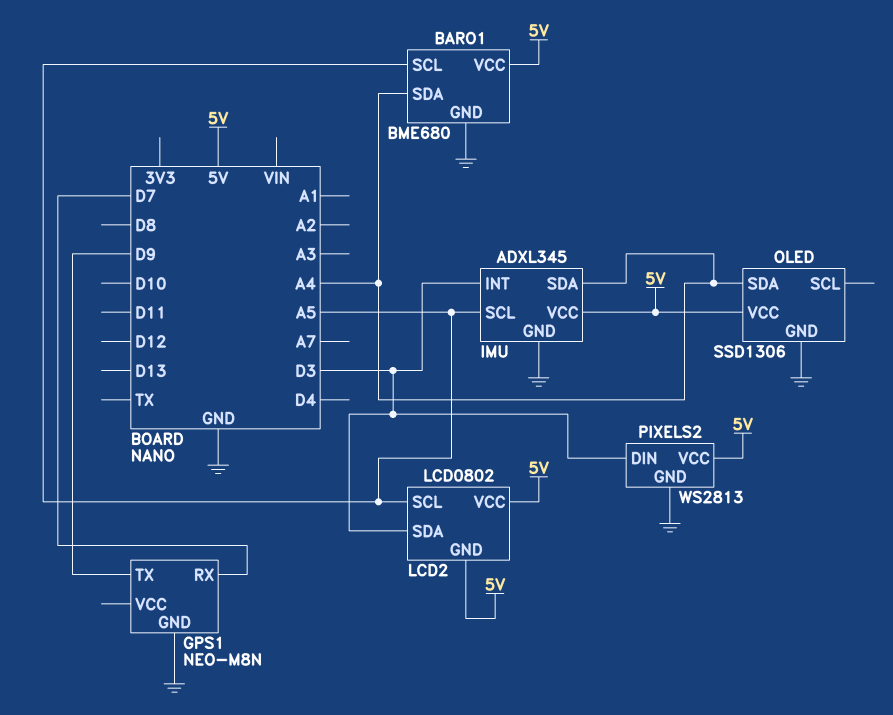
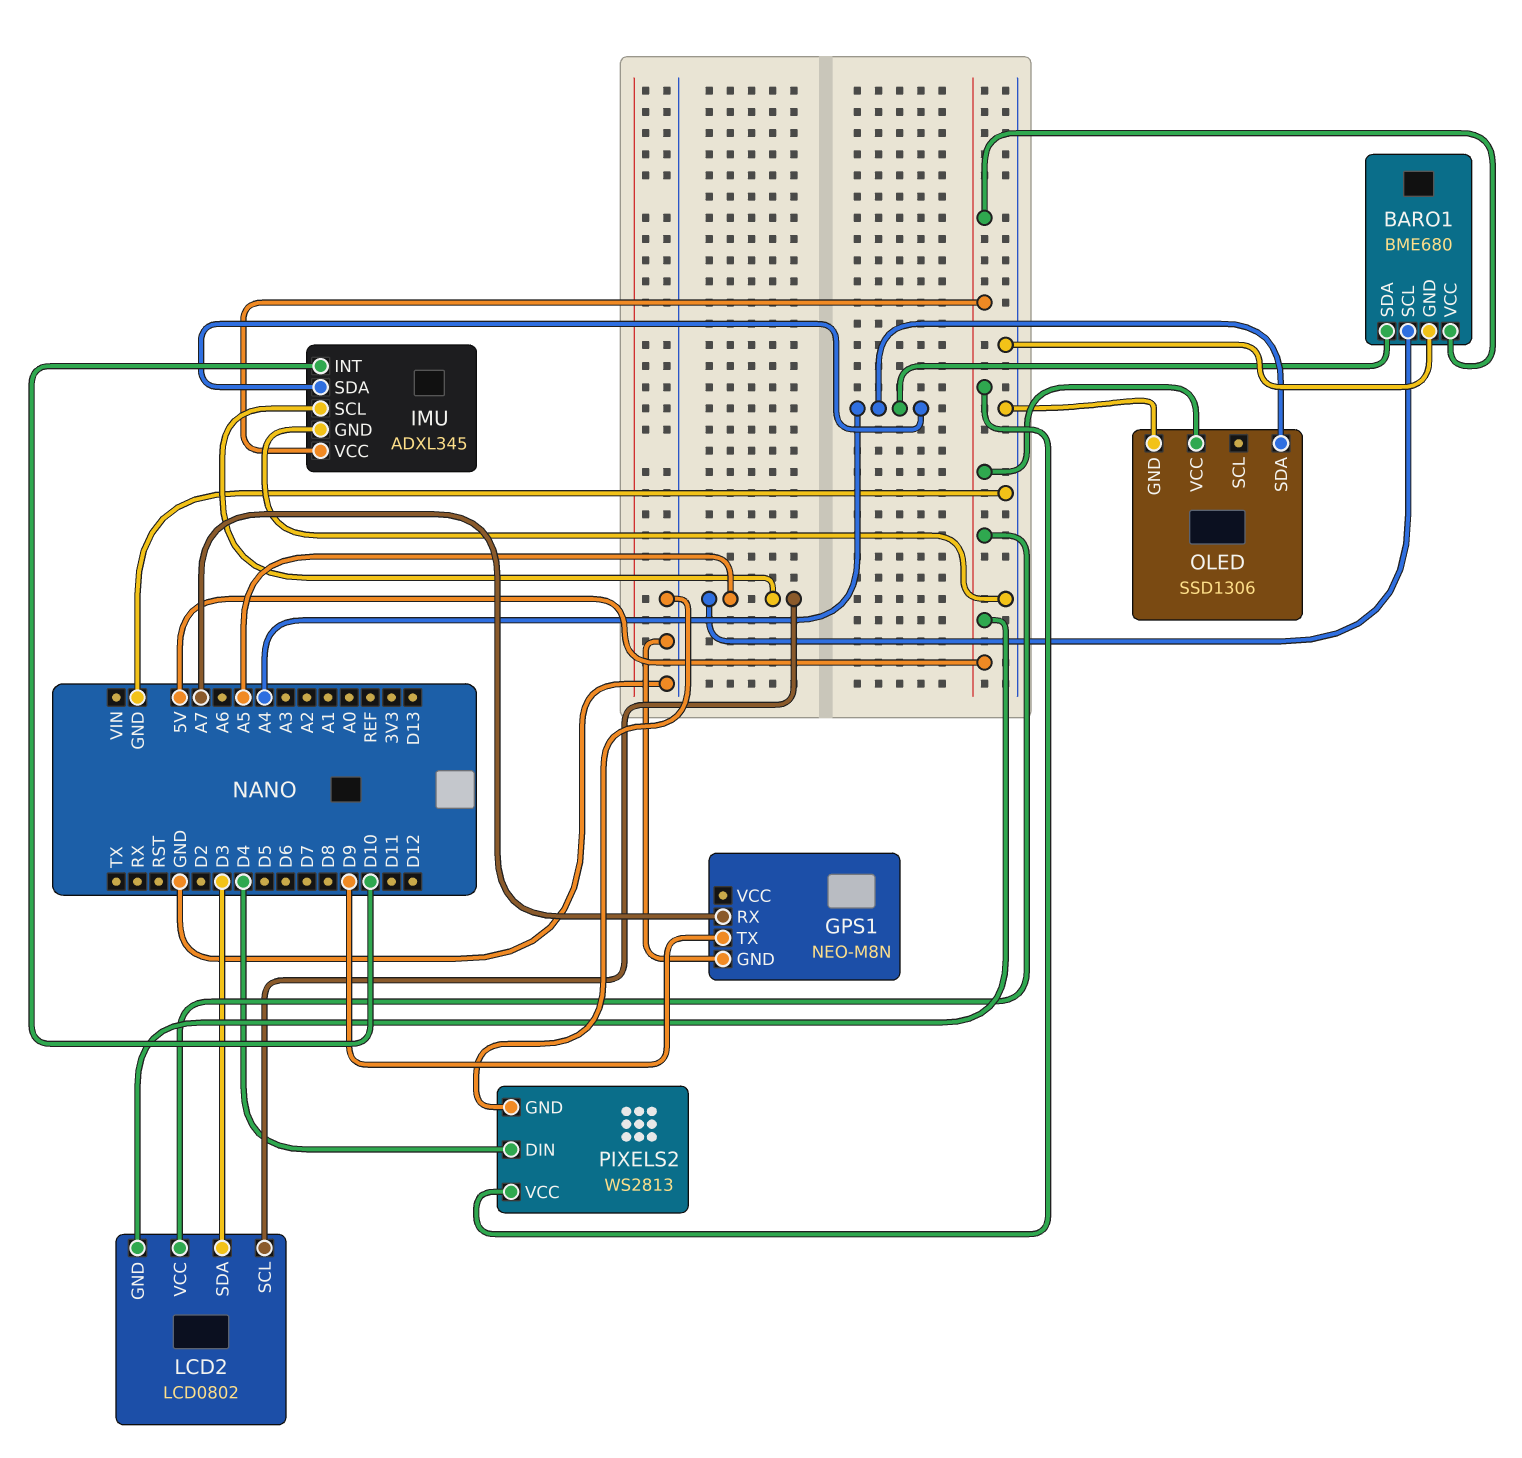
GPS1 pin RX: D7 -> A7
IMU pin INT: D3 -> D10
PIXELS2 pin DIN: D3 -> D4

